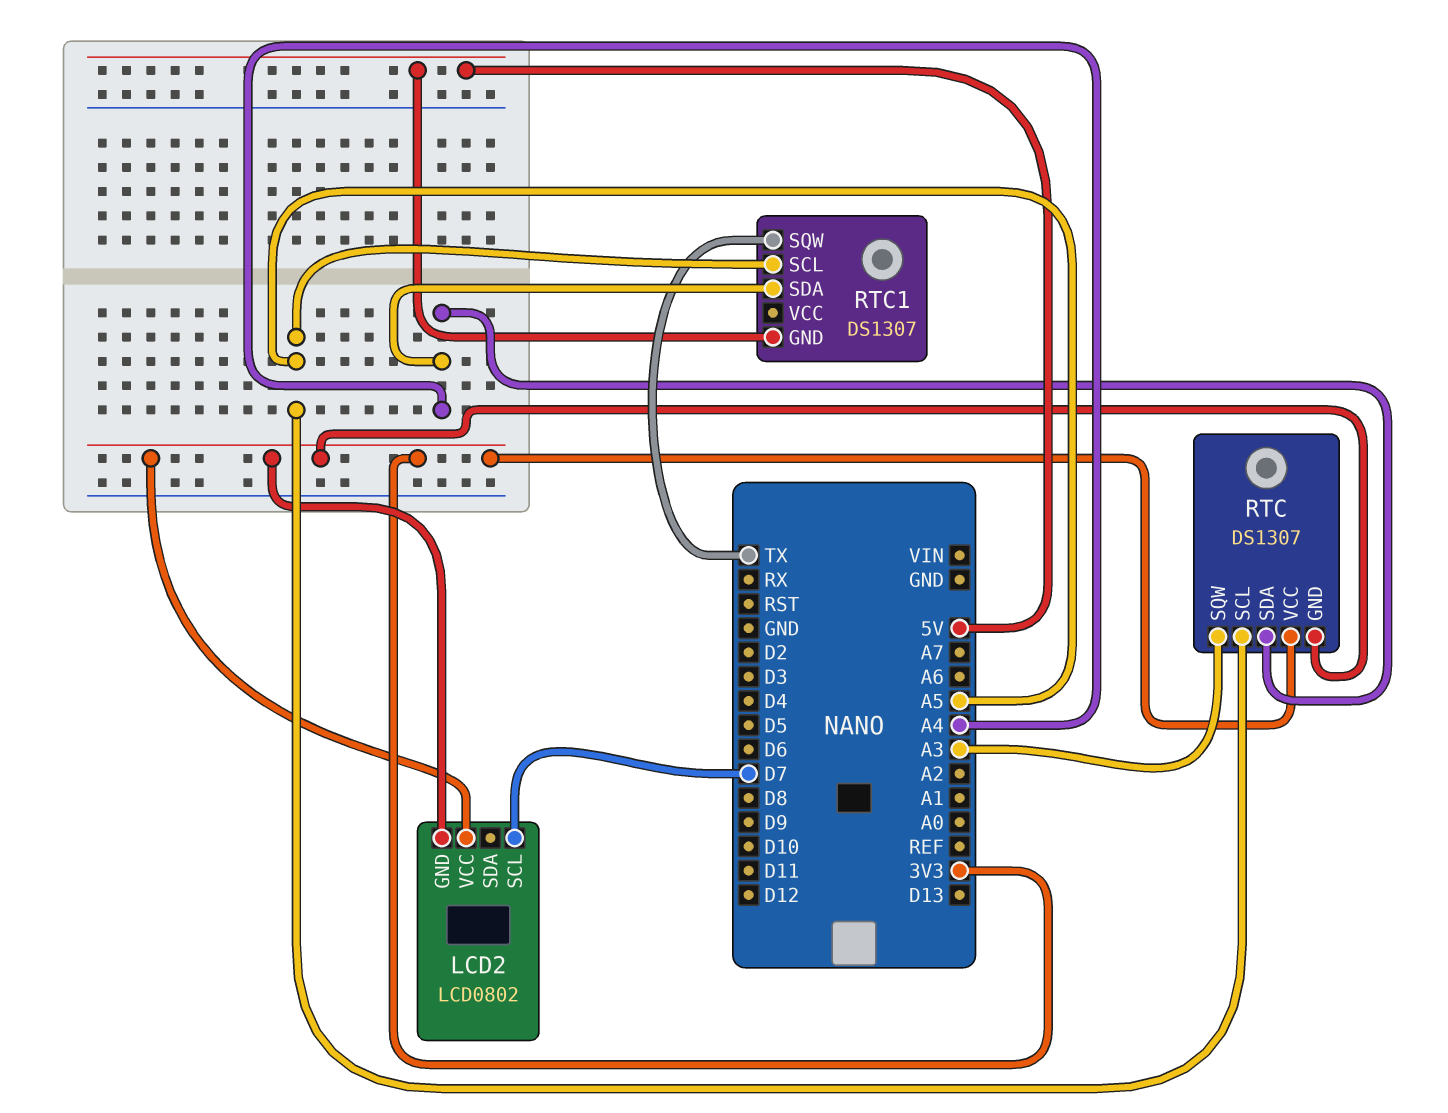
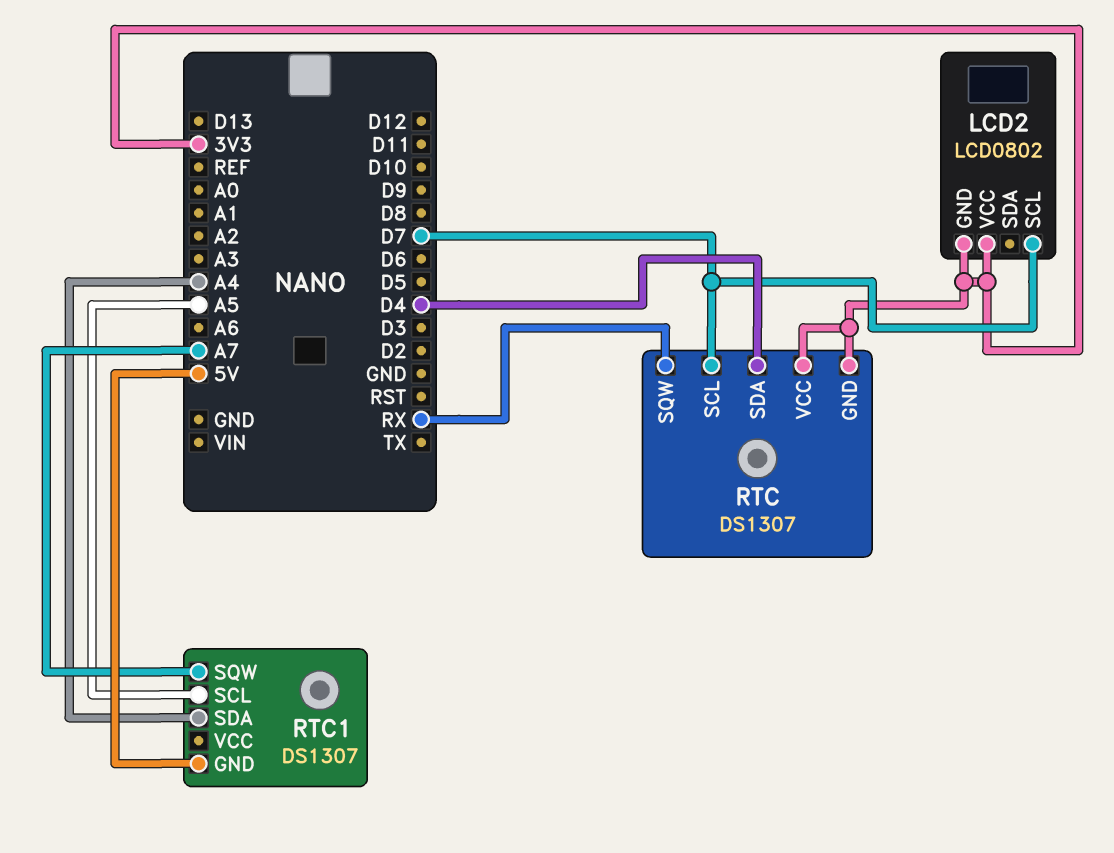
RTC pin SCL: A5 -> D7
RTC pin SDA: A4 -> D4
RTC pin SQW: A3 -> RX
RTC1 pin SQW: TX -> A7

